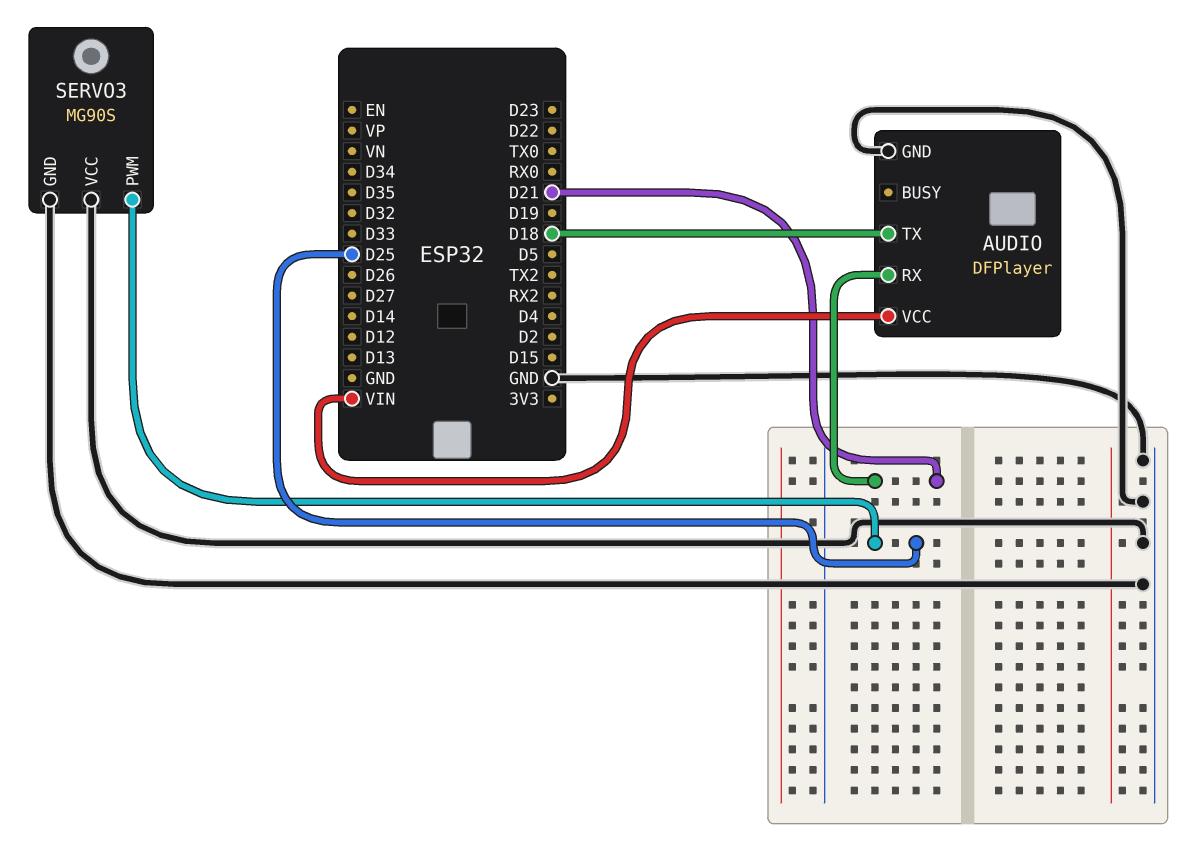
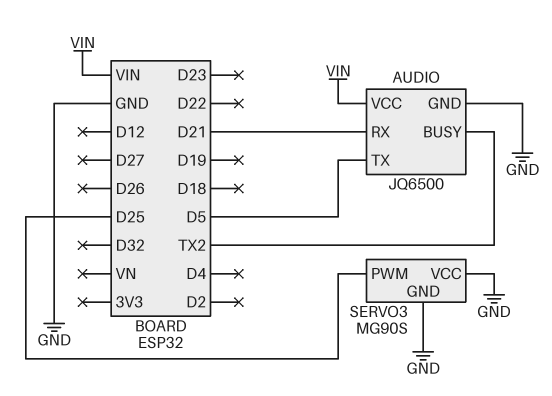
AUDIO: DFPlayer -> JQ6500
AUDIO pin BUSY: none -> TX2
AUDIO pin TX: D18 -> D5

